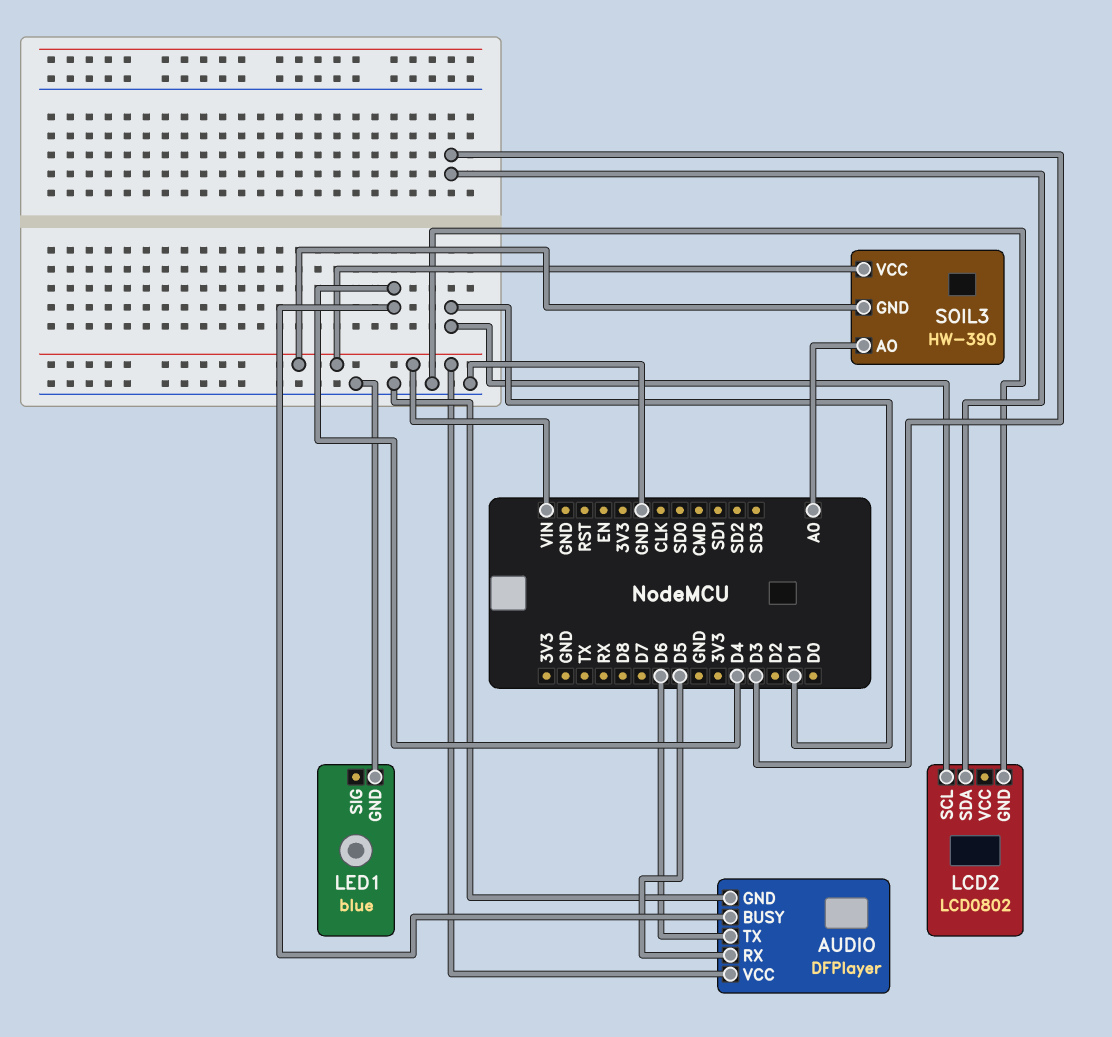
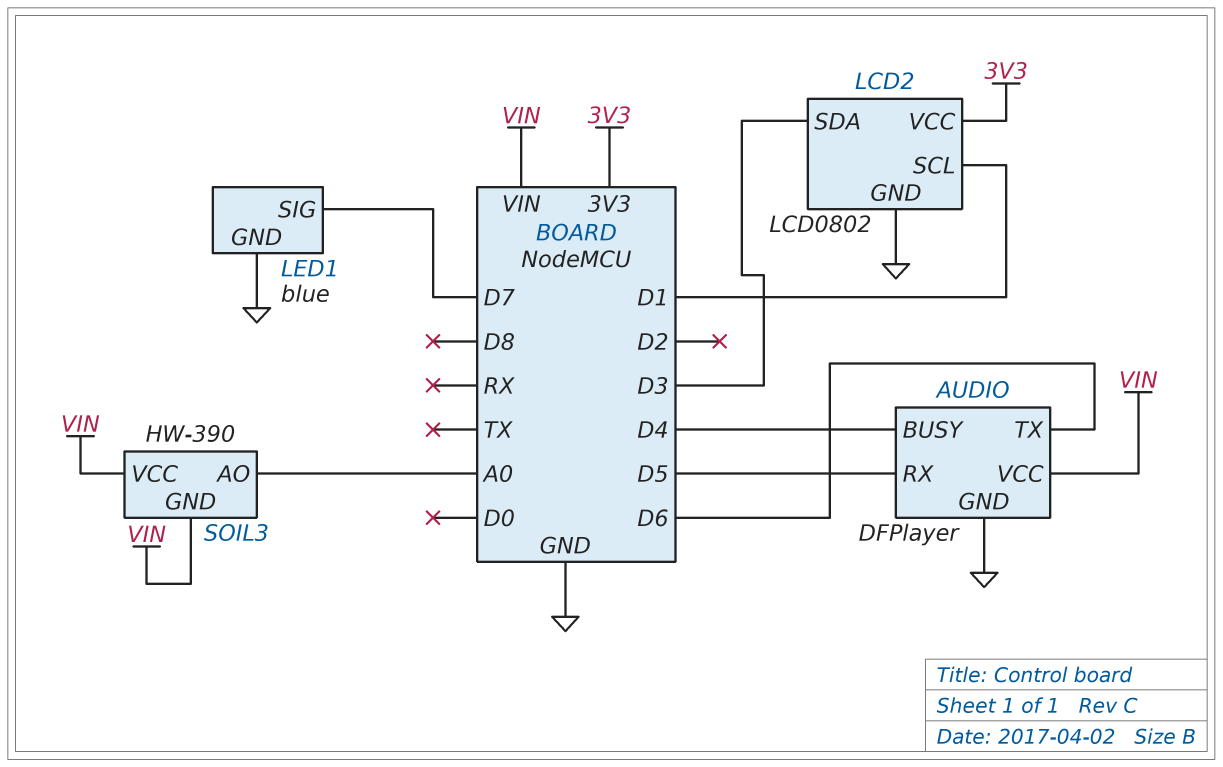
LCD2 pin VCC: none -> 3V3
LED1 pin SIG: none -> D7

